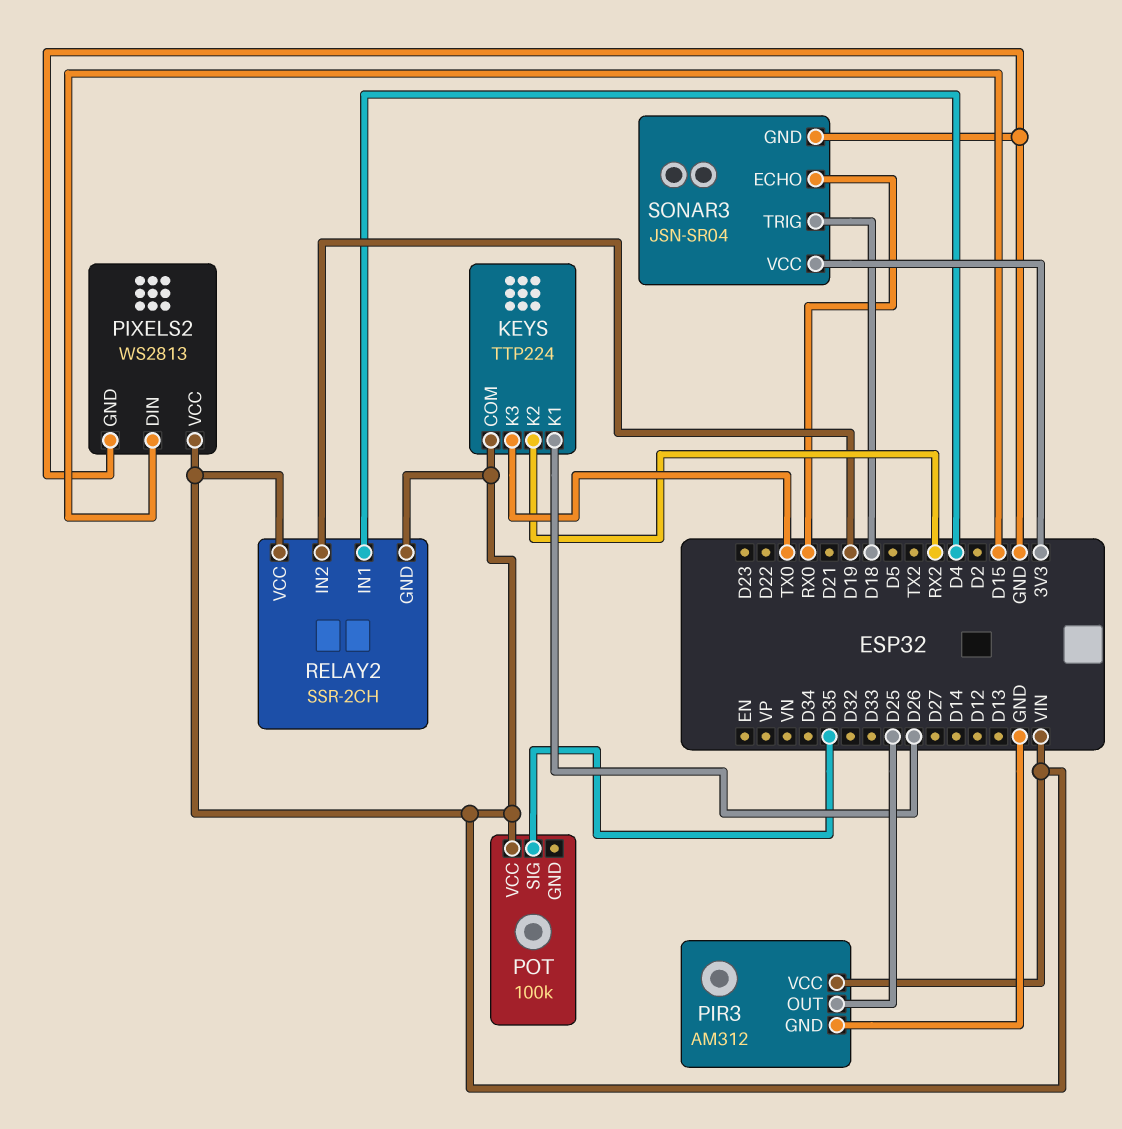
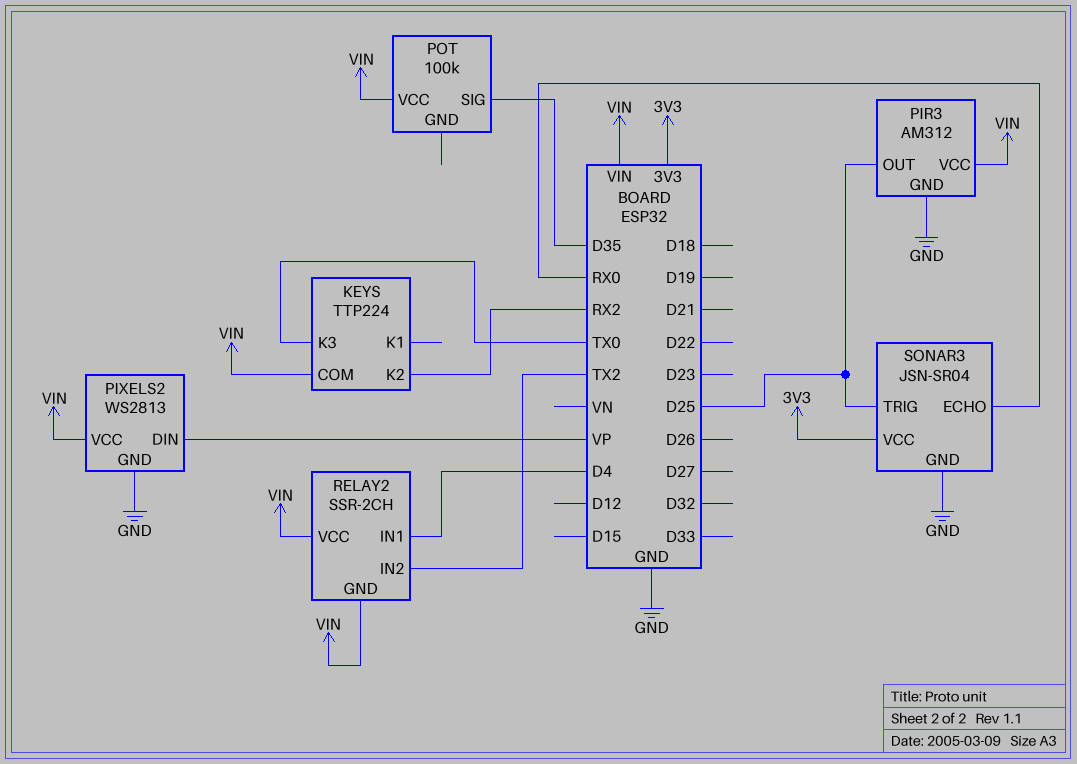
KEYS pin K1: D26 -> none
PIXELS2 pin DIN: D15 -> VP
RELAY2 pin IN2: D19 -> TX2
SONAR3 pin TRIG: D18 -> D25

